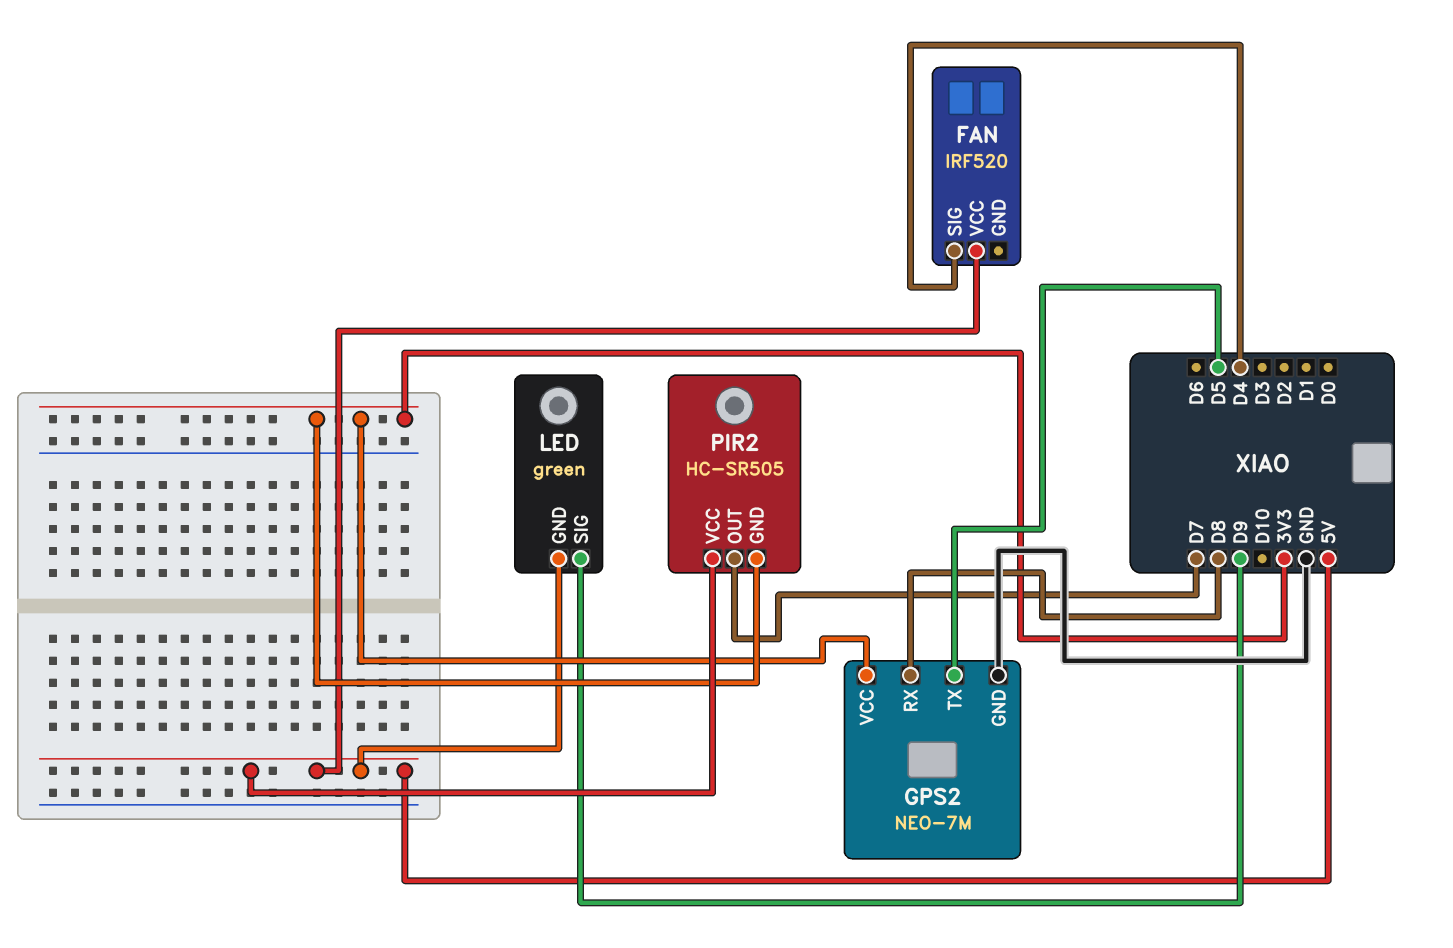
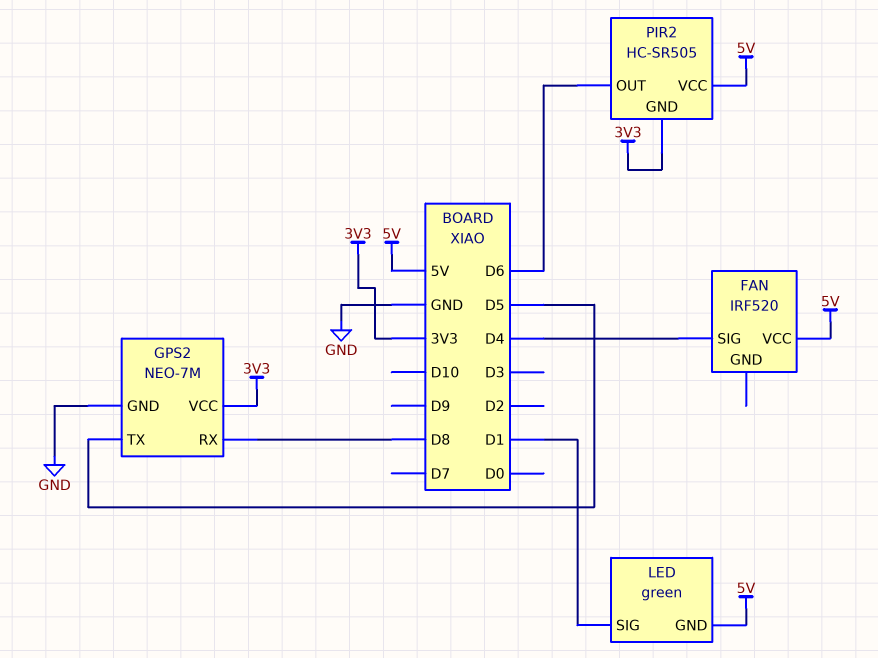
LED pin SIG: D9 -> D1
PIR2 pin OUT: D7 -> D6

